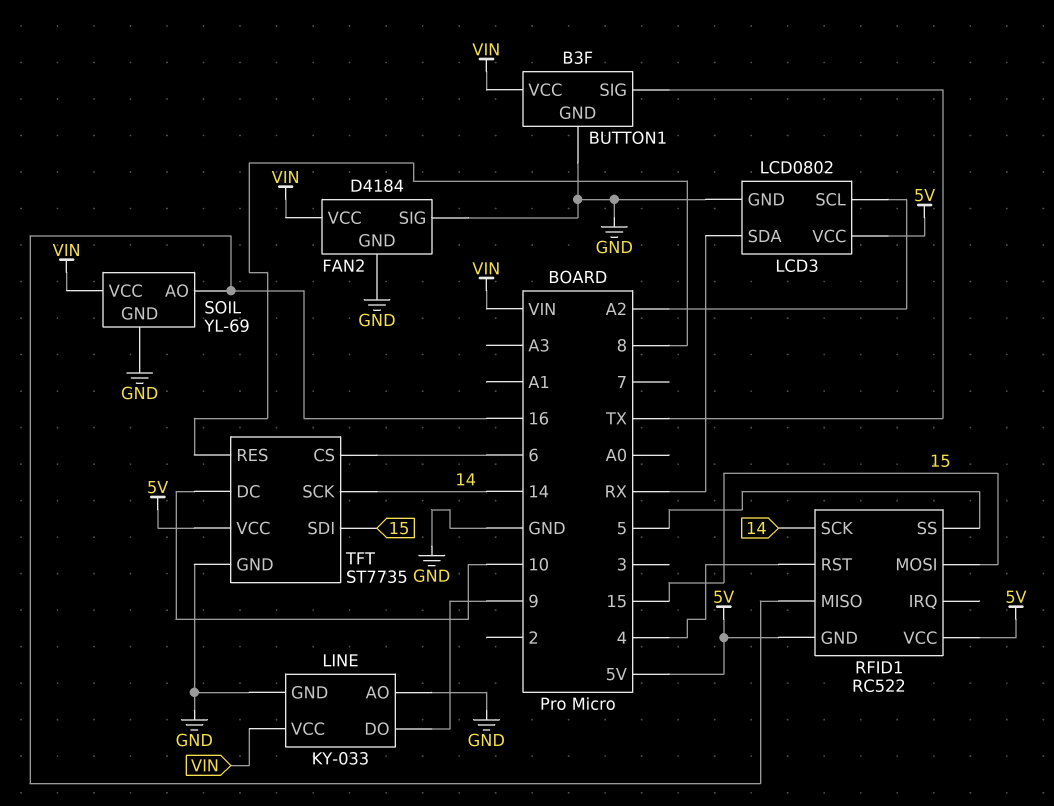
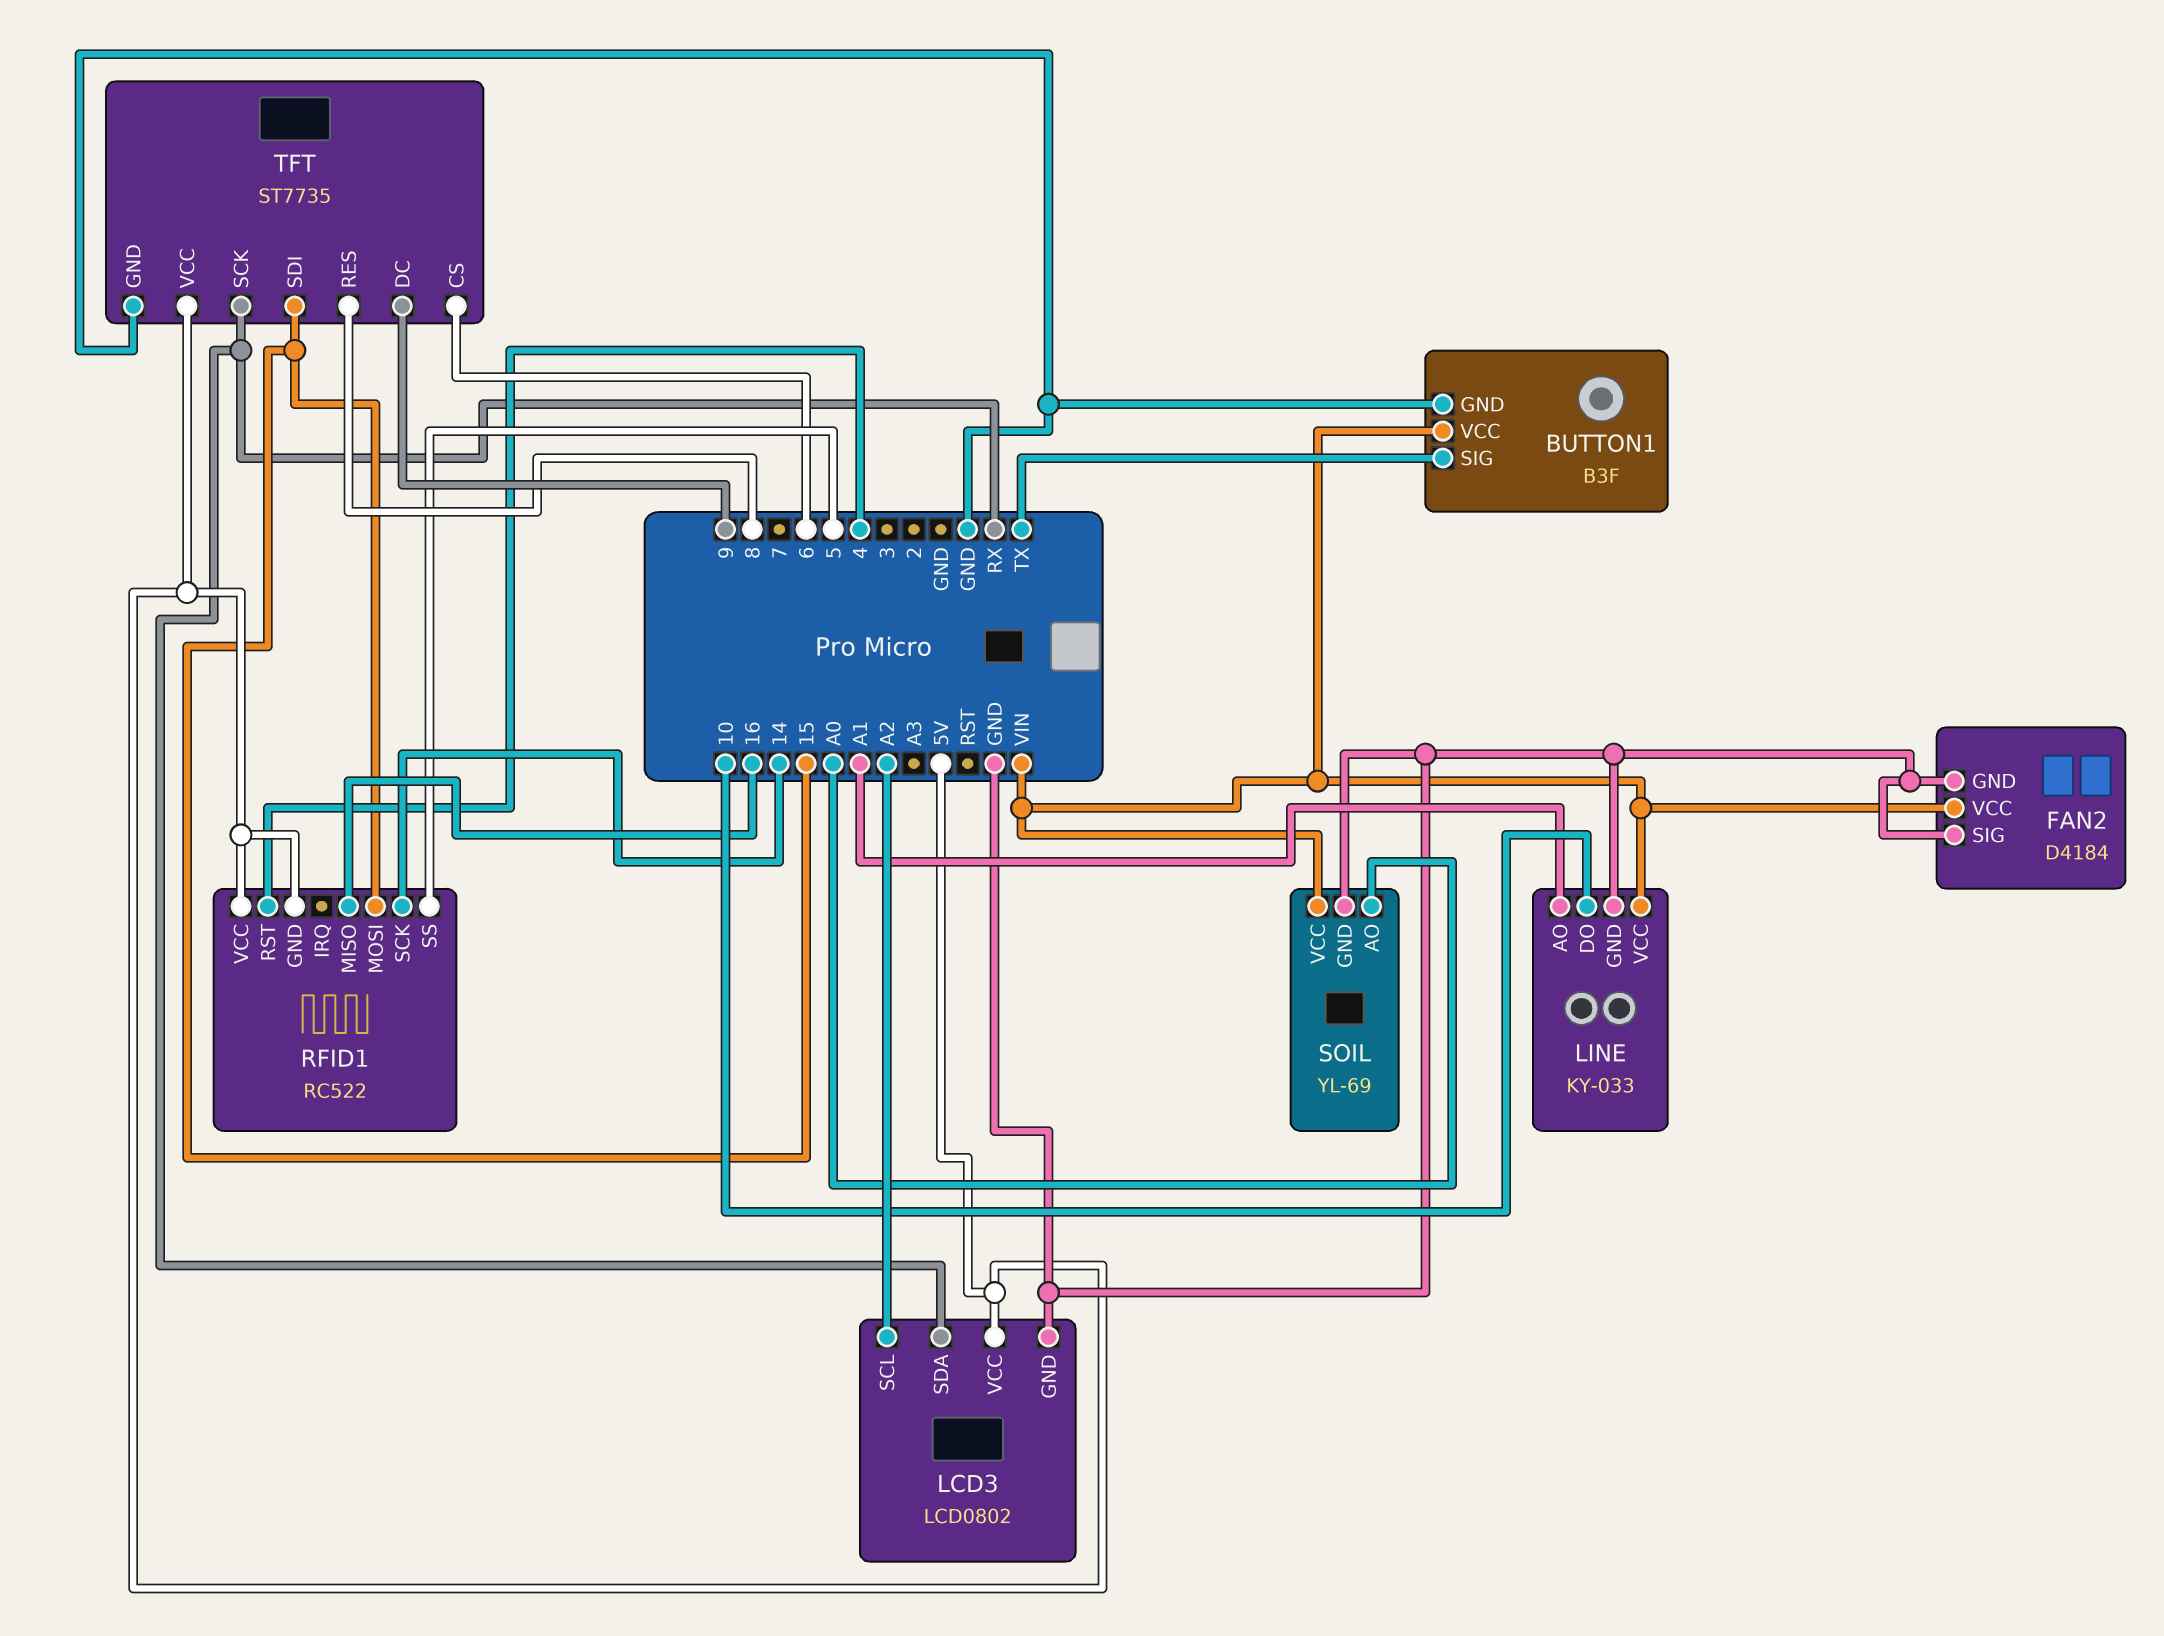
LINE pin AO: GND -> A1
LINE pin DO: 9 -> 10
SOIL pin AO: 16 -> A0
TFT pin DC: 10 -> 9
TFT pin SCK: 14 -> RX

